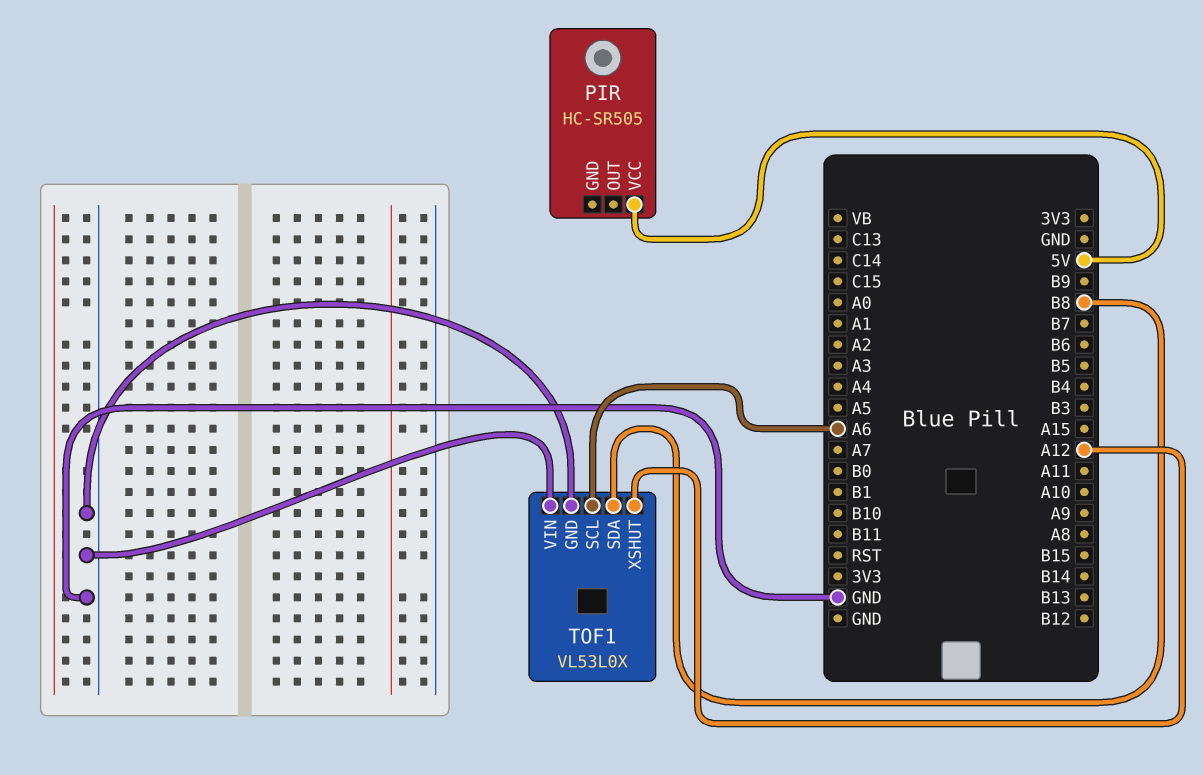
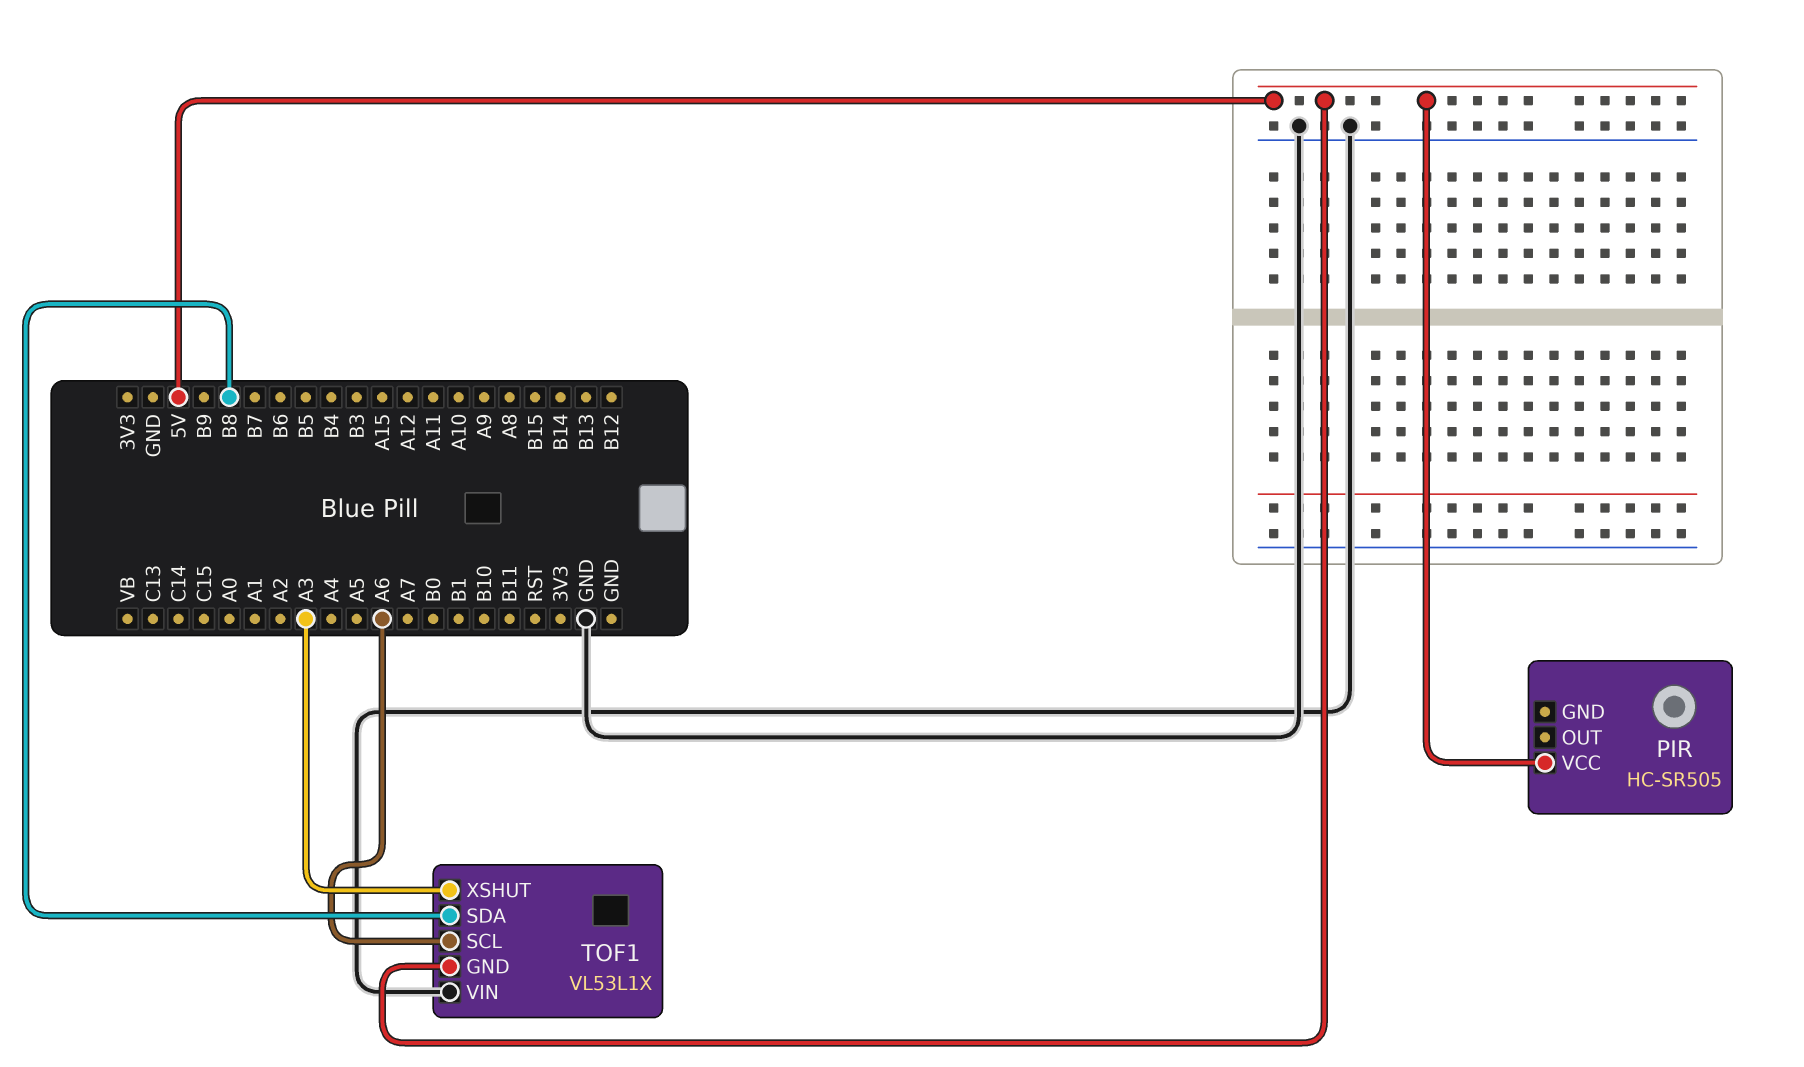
TOF1: VL53L0X -> VL53L1X
TOF1 pin GND: GND -> 5V
TOF1 pin XSHUT: A12 -> A3

